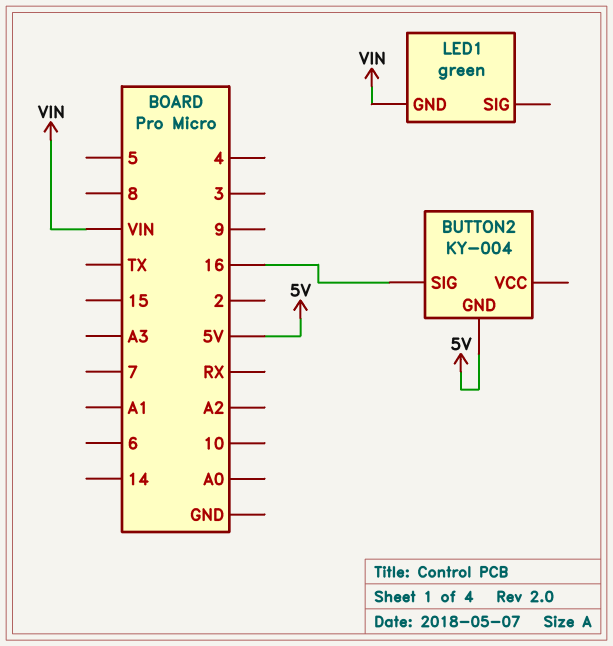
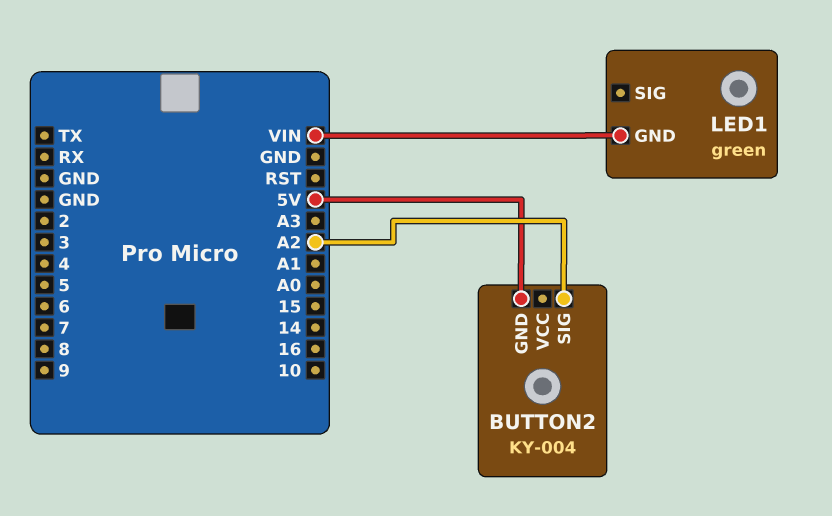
BUTTON2 pin SIG: 16 -> A2

